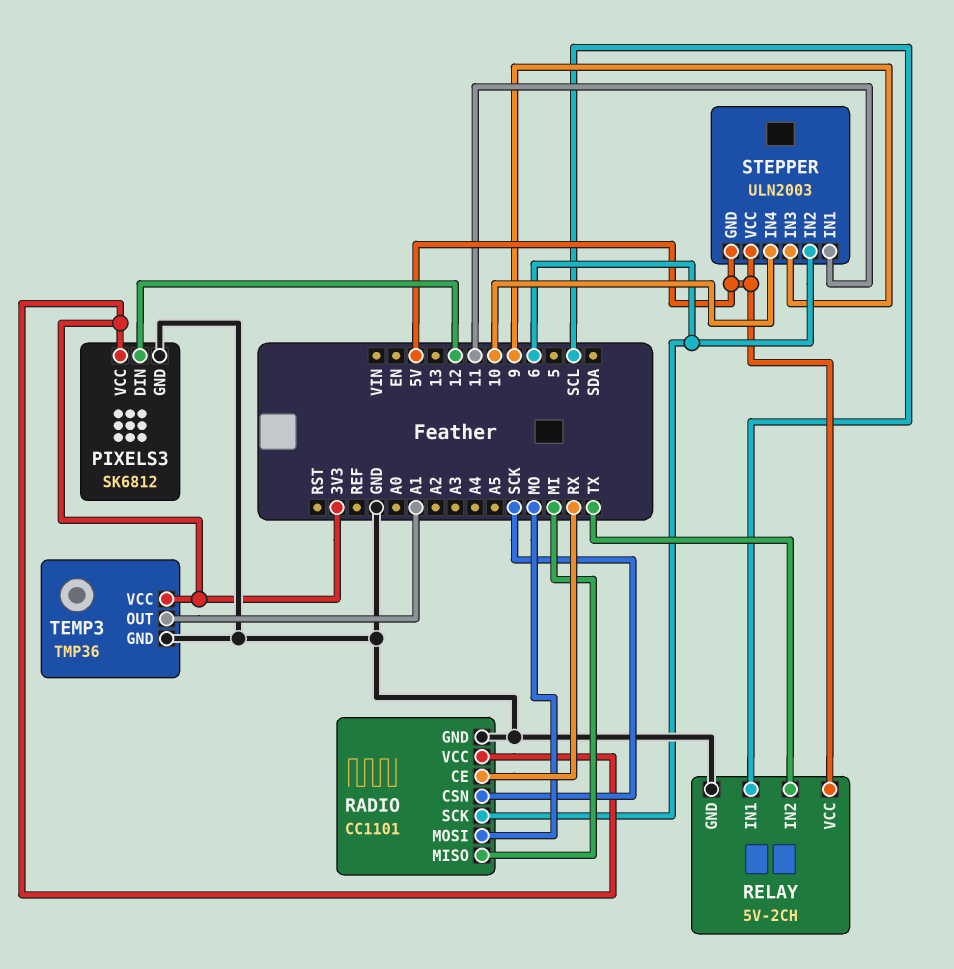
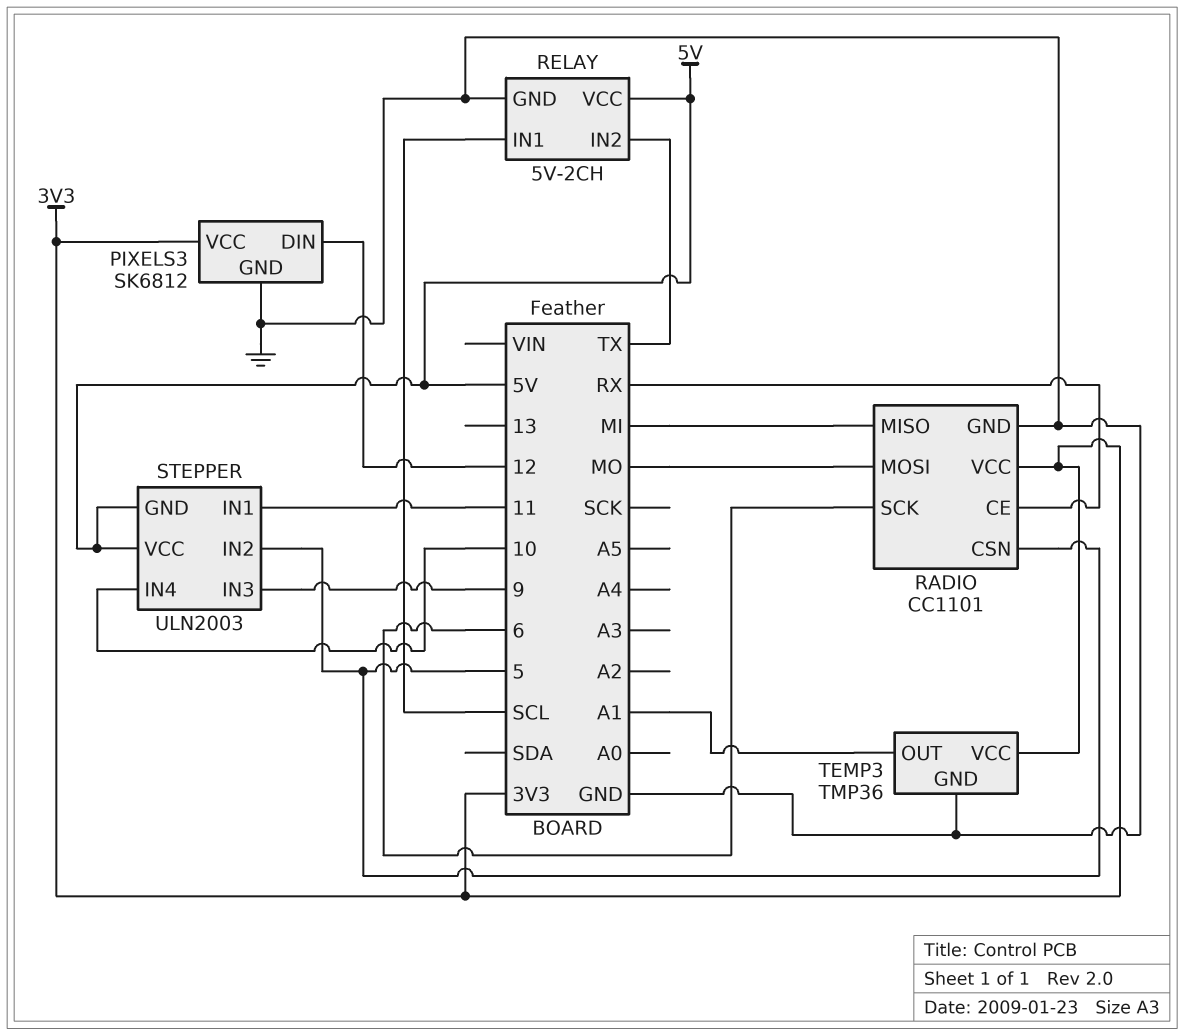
RADIO pin CSN: SCK -> 5
STEPPER pin IN2: 6 -> 5

